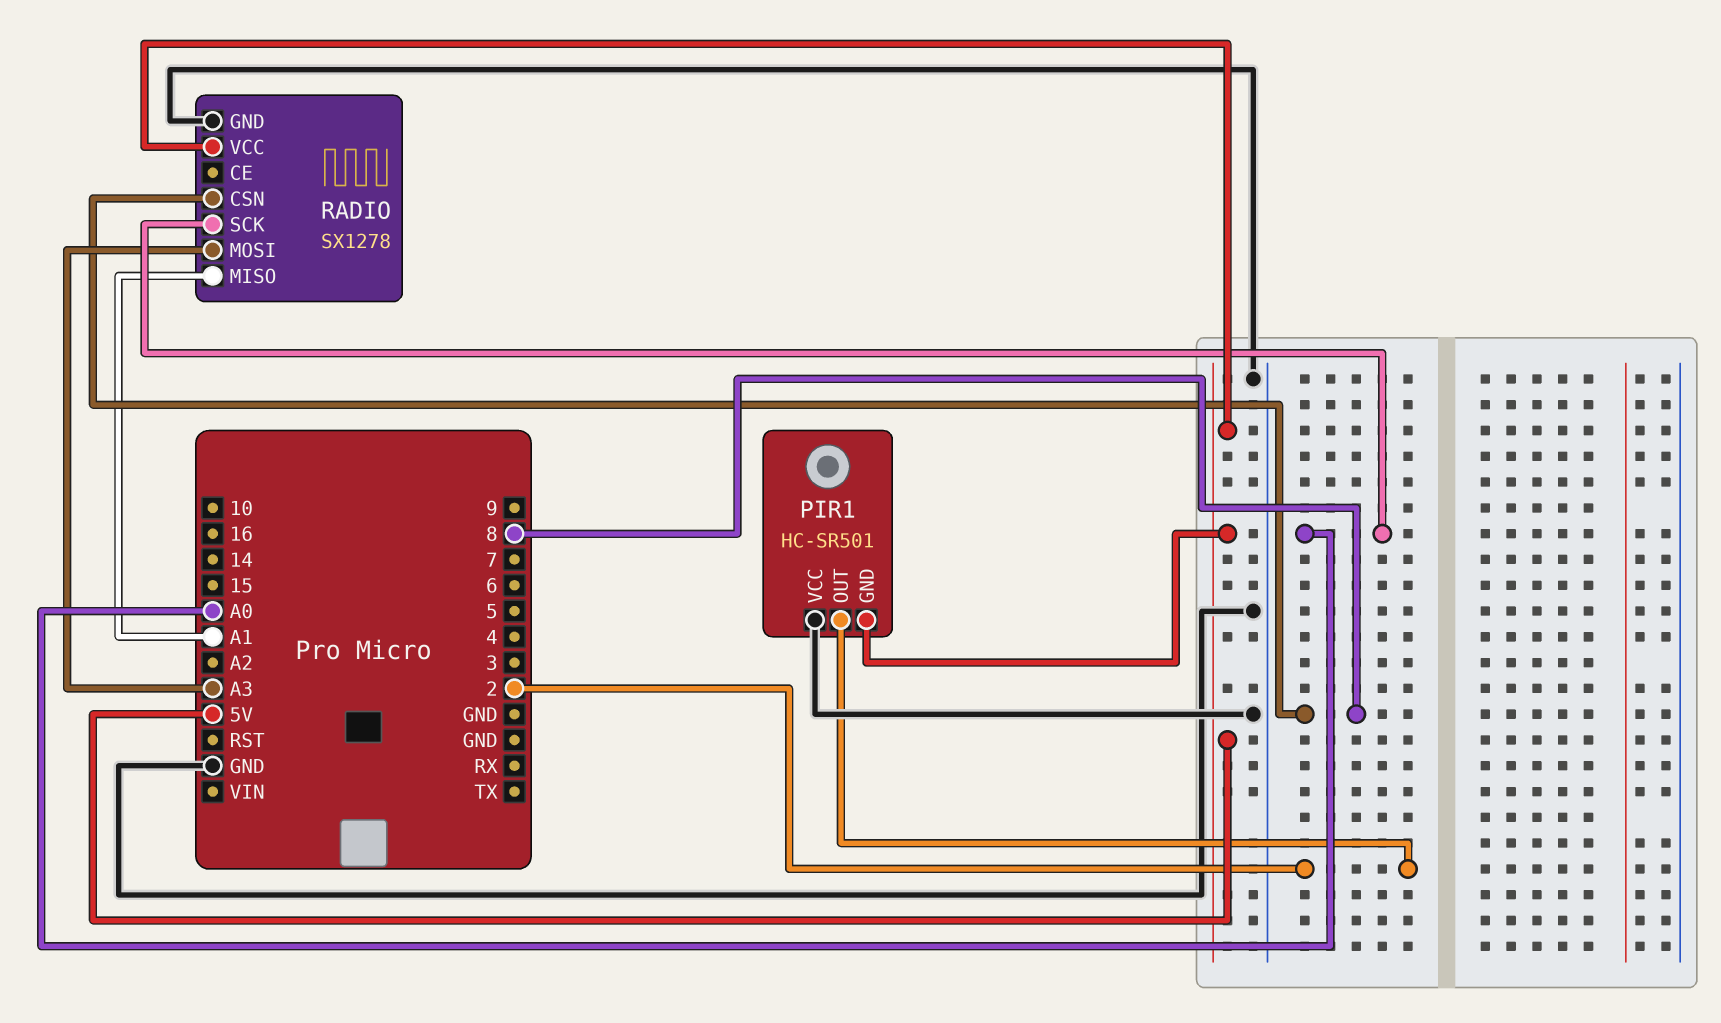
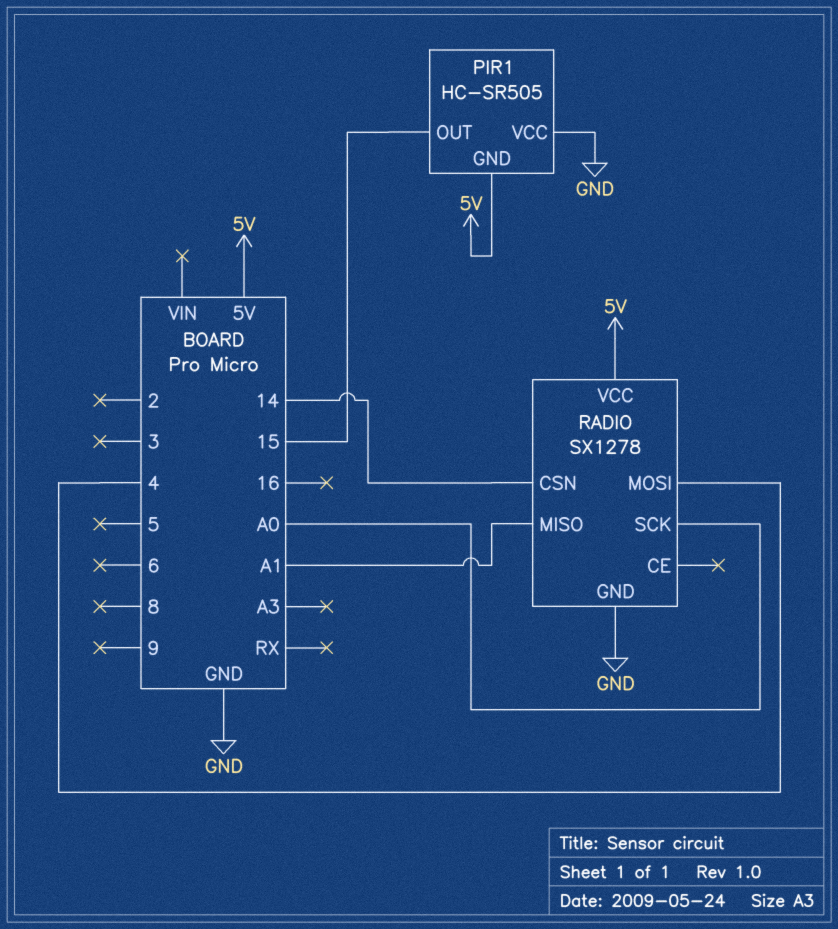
PIR1: HC-SR501 -> HC-SR505
PIR1 pin OUT: 2 -> 15
RADIO pin CSN: 8 -> 14
RADIO pin MOSI: A3 -> 4

